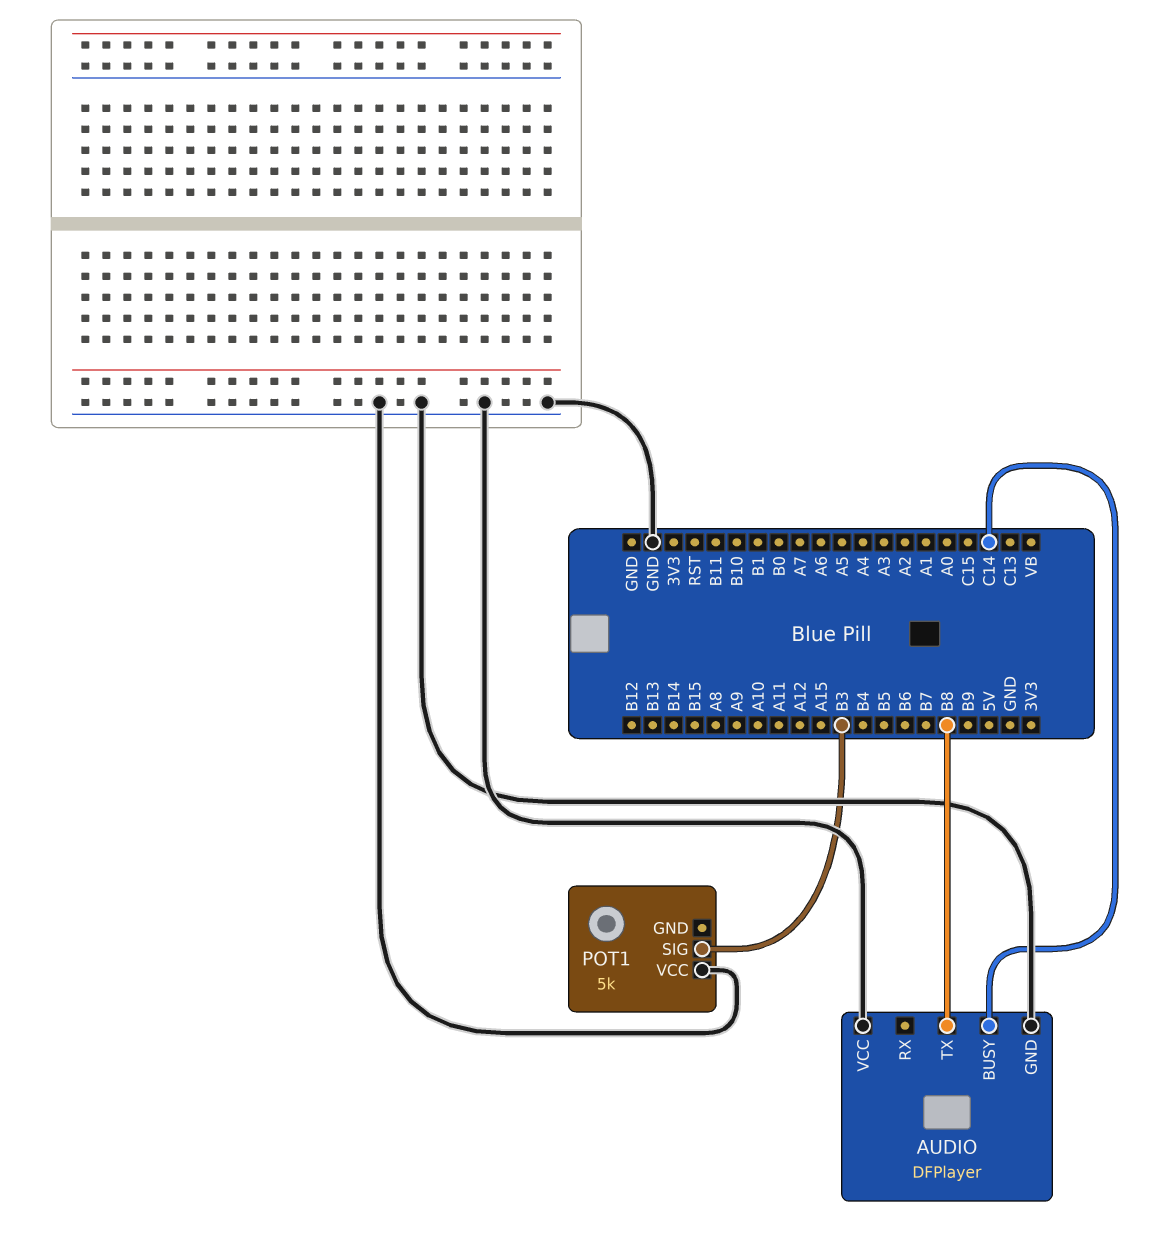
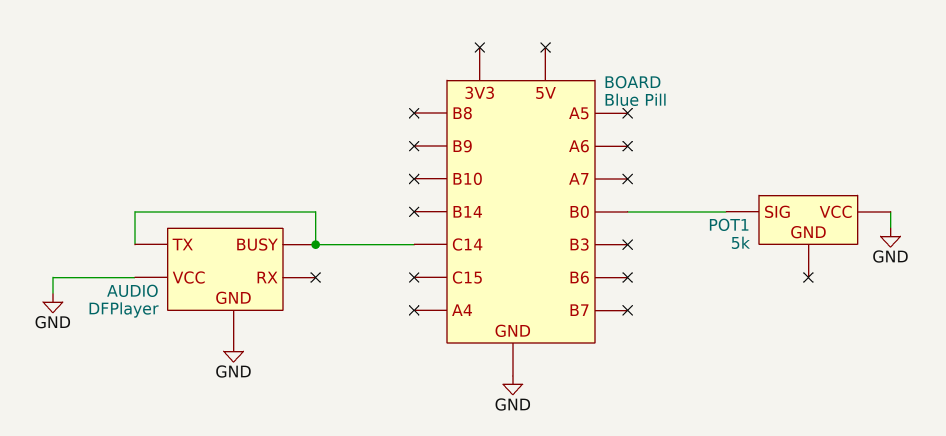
AUDIO pin TX: B8 -> C14
POT1 pin SIG: B3 -> B0

